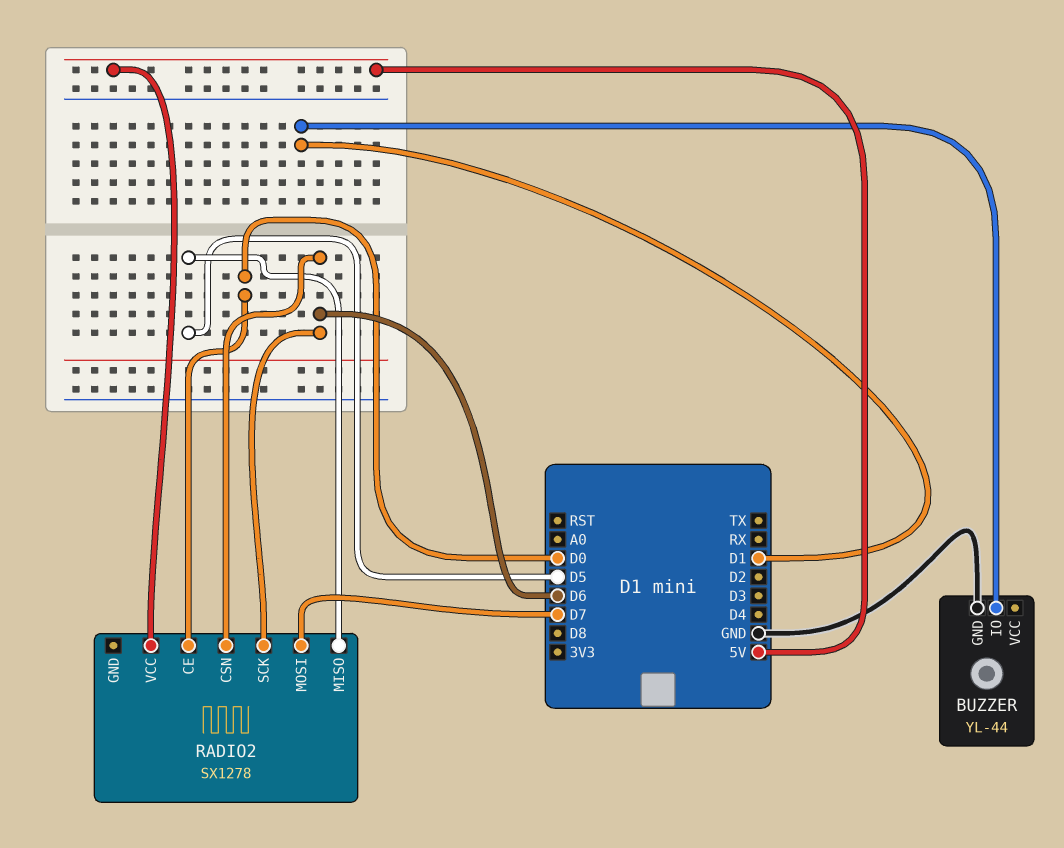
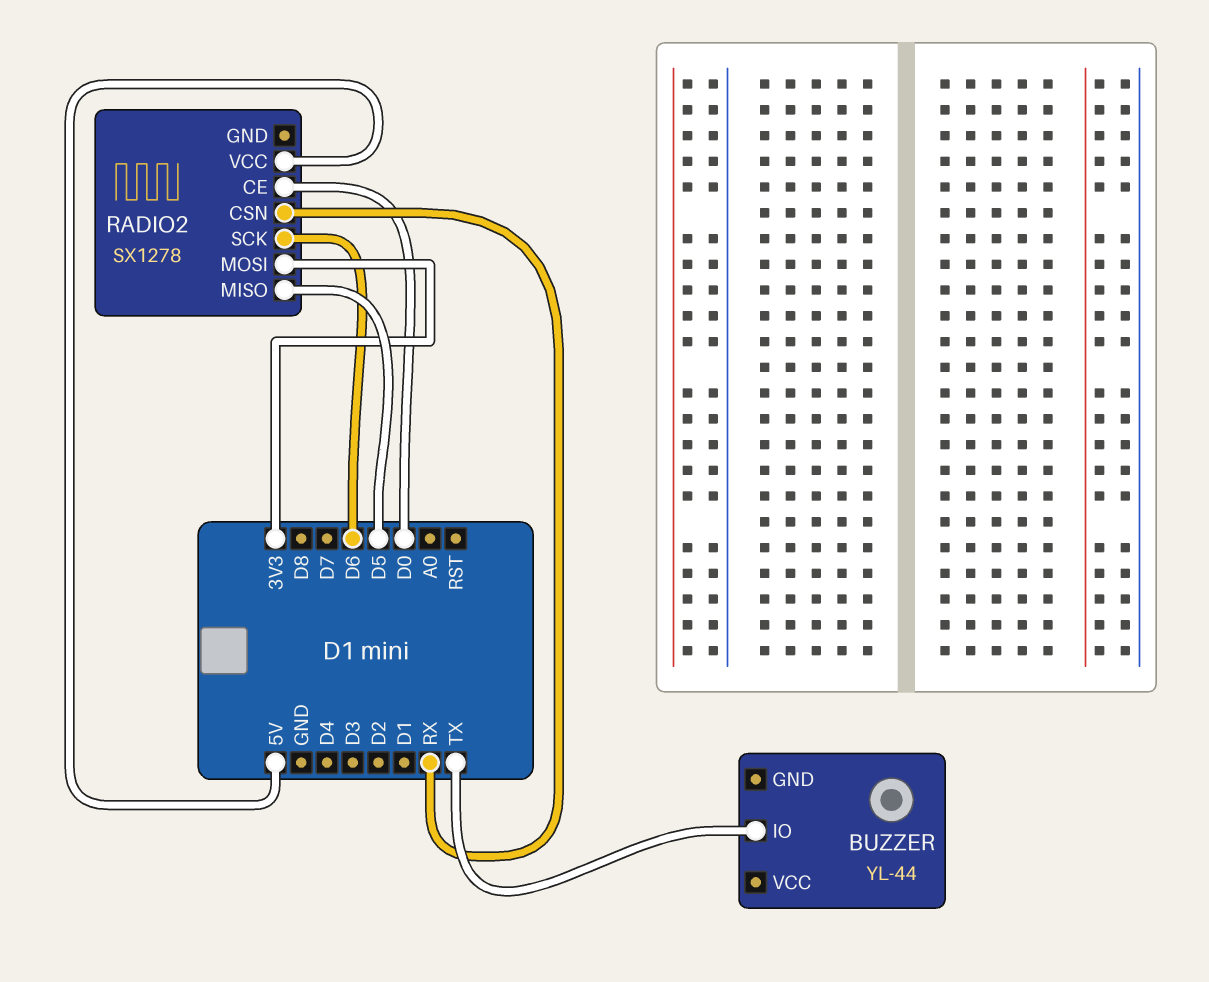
BUZZER pin GND: GND -> none
BUZZER pin IO: D1 -> TX
RADIO2 pin CSN: D6 -> RX
RADIO2 pin MOSI: D7 -> 3V3

